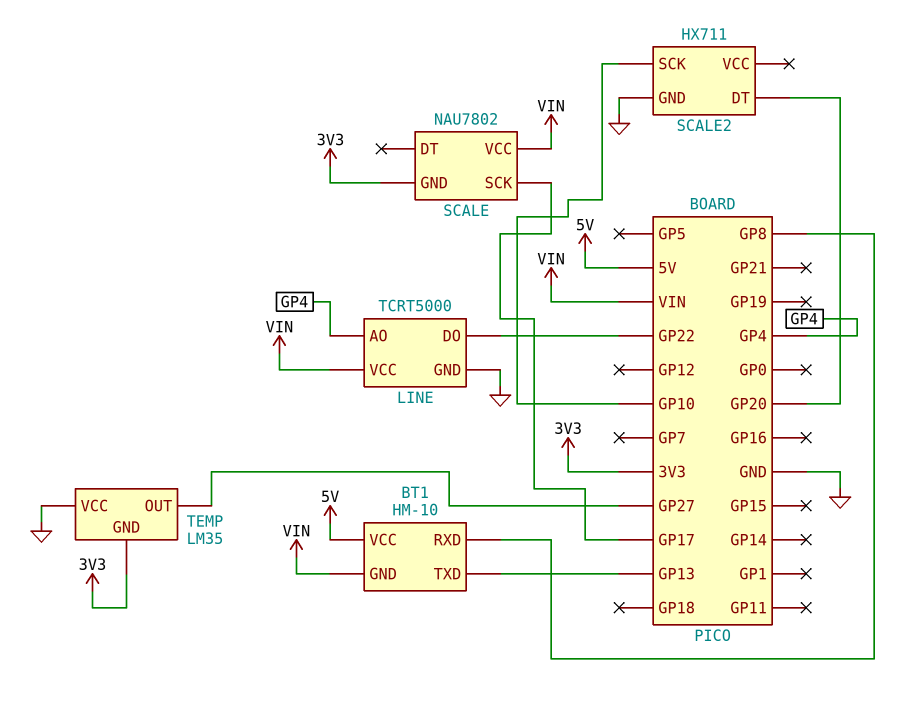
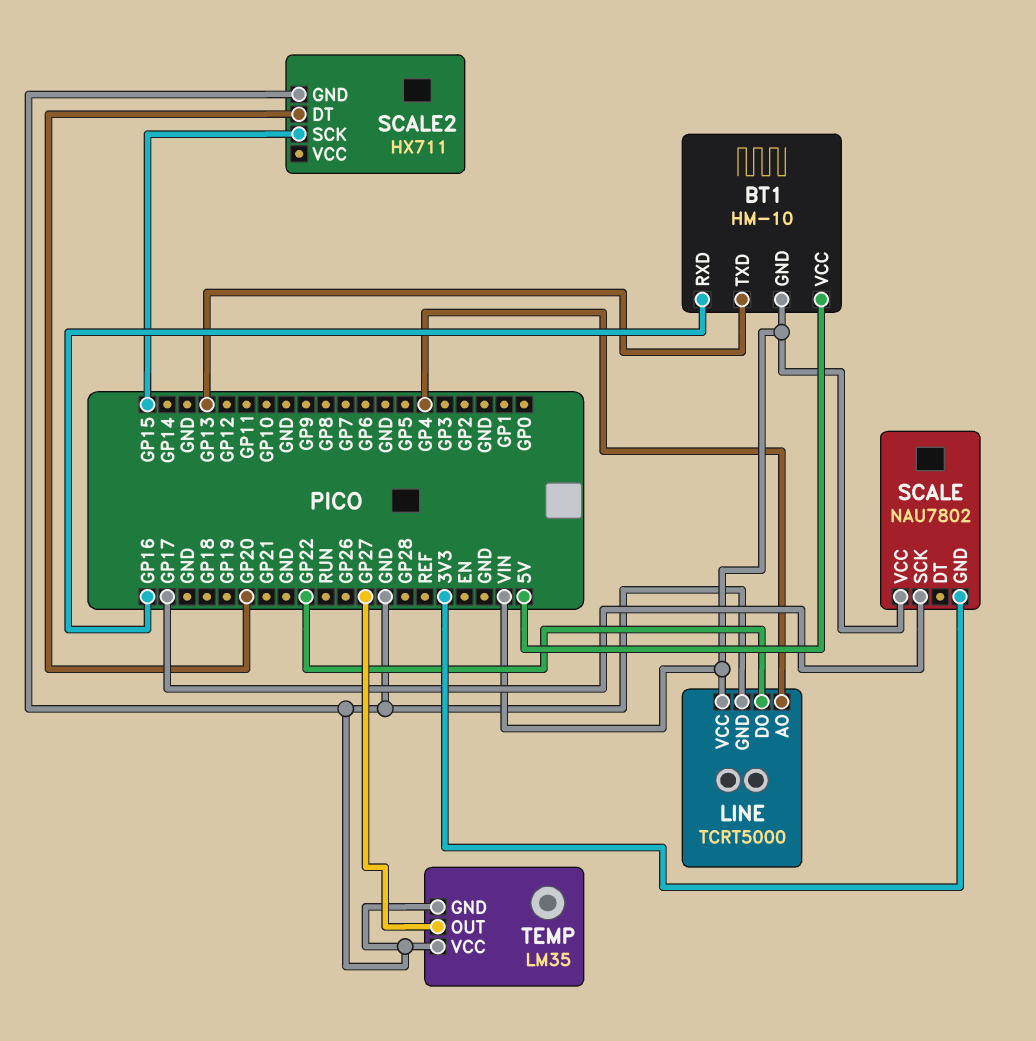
BT1 pin RXD: GP8 -> GP16
SCALE2 pin SCK: GP10 -> GP15
TEMP pin GND: 3V3 -> GND

